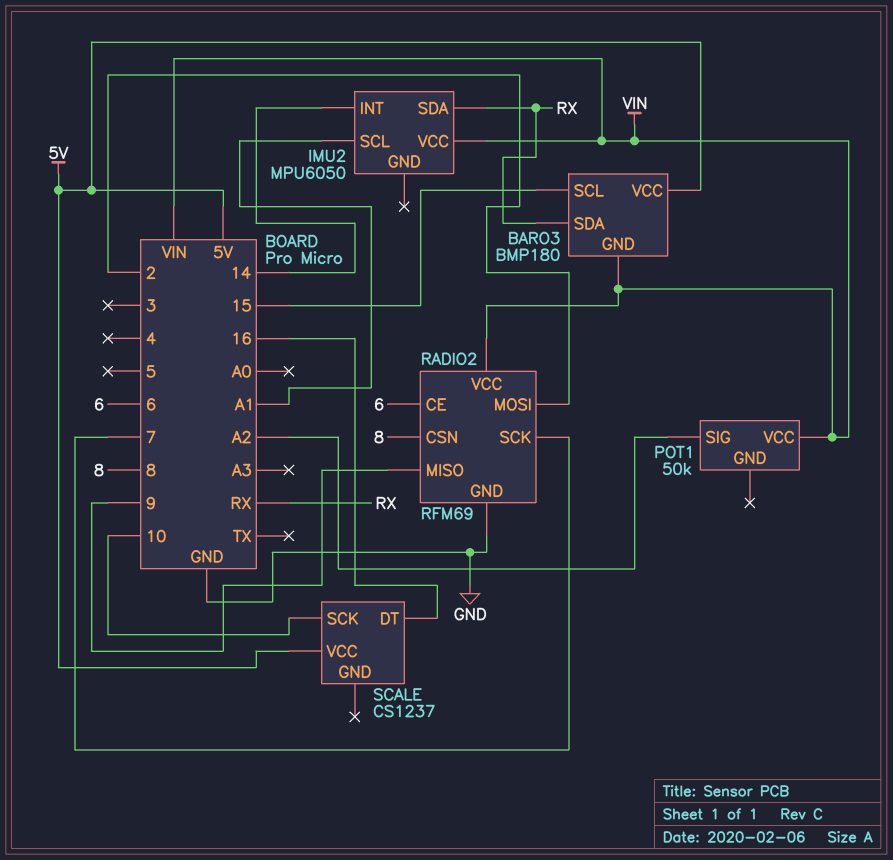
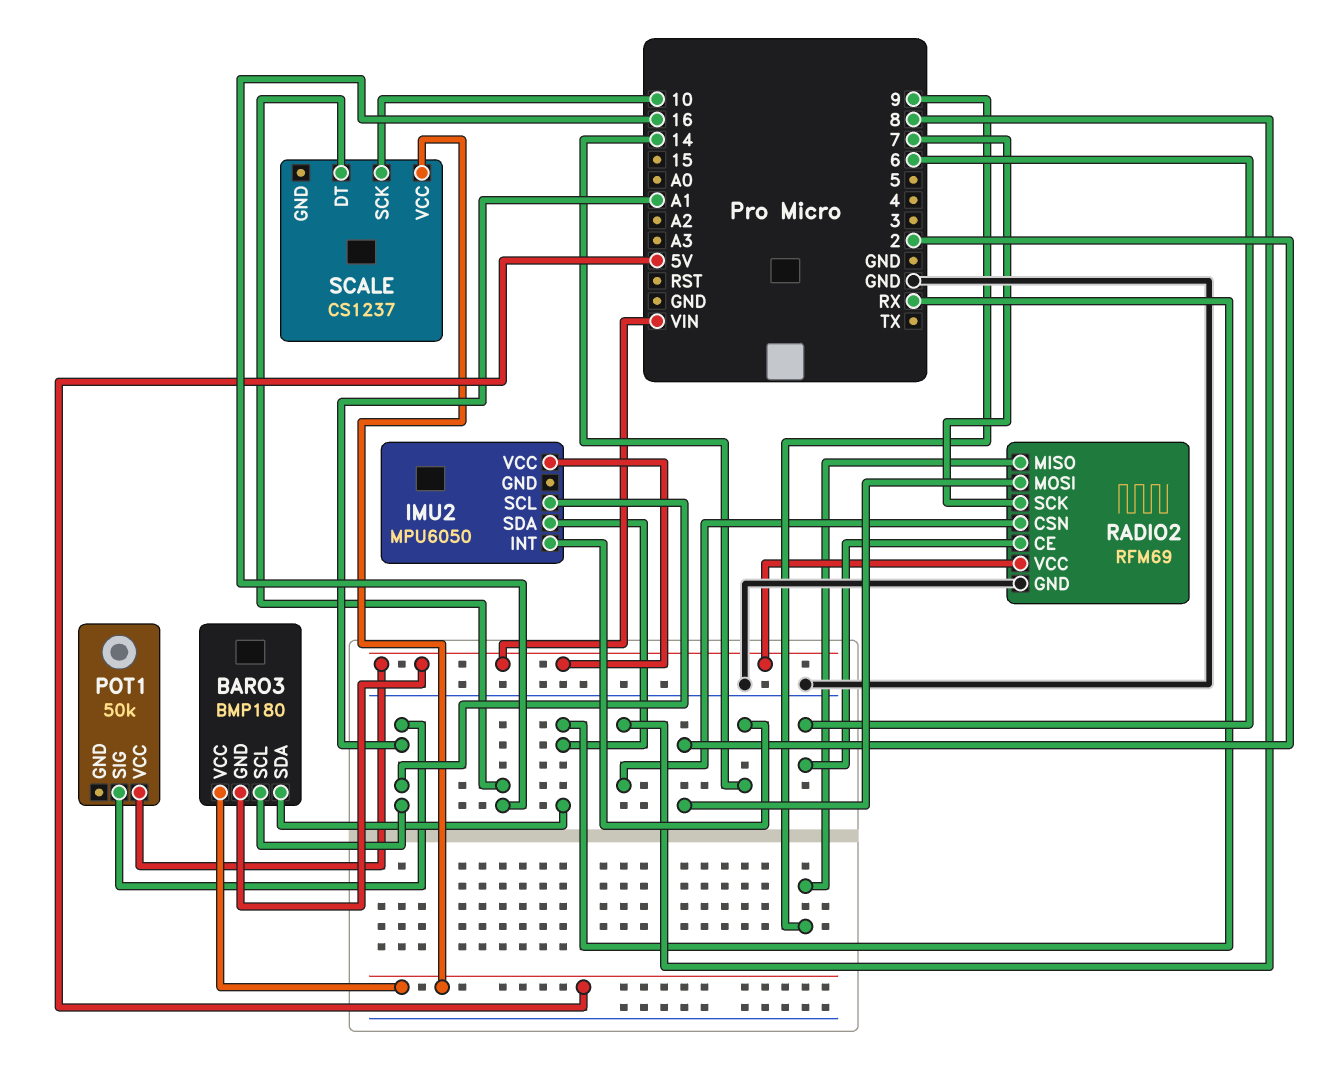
BARO3 pin SCL: 15 -> A1
POT1 pin SIG: A2 -> A1

